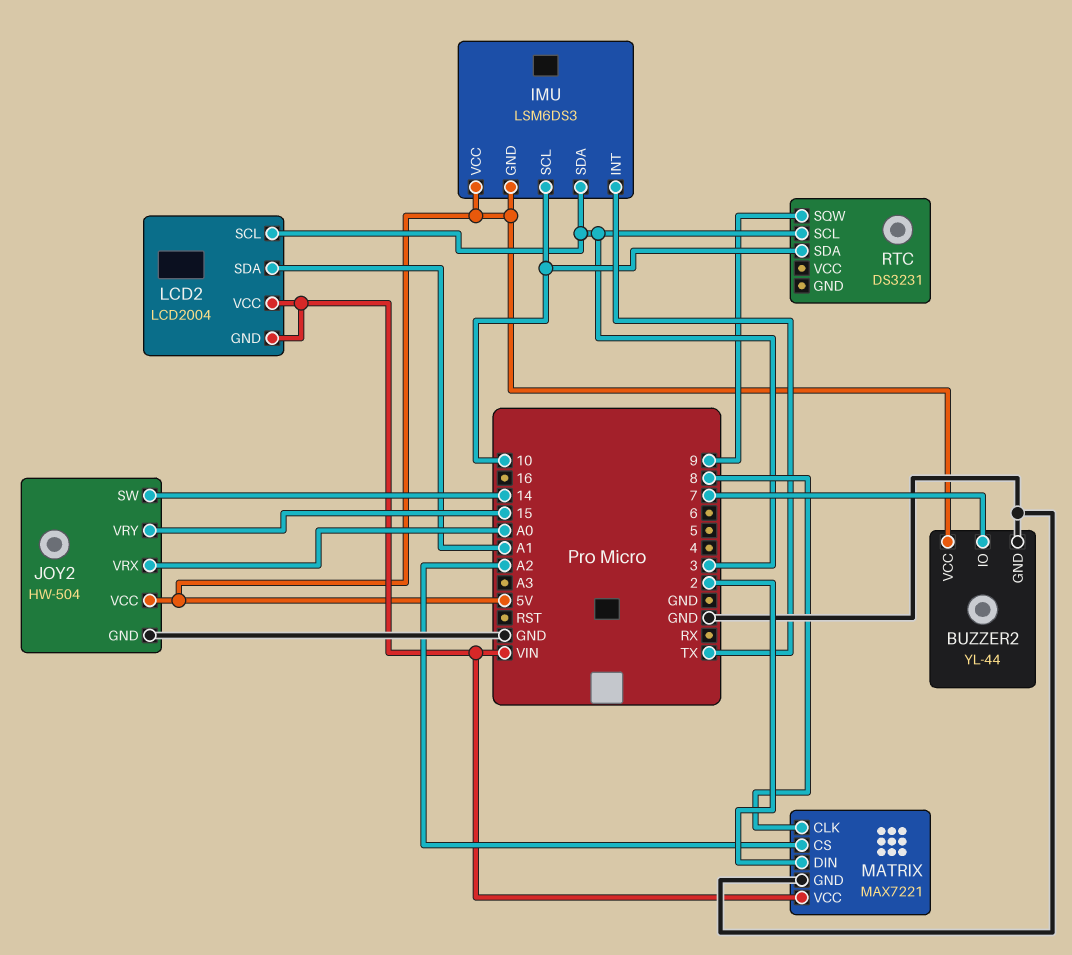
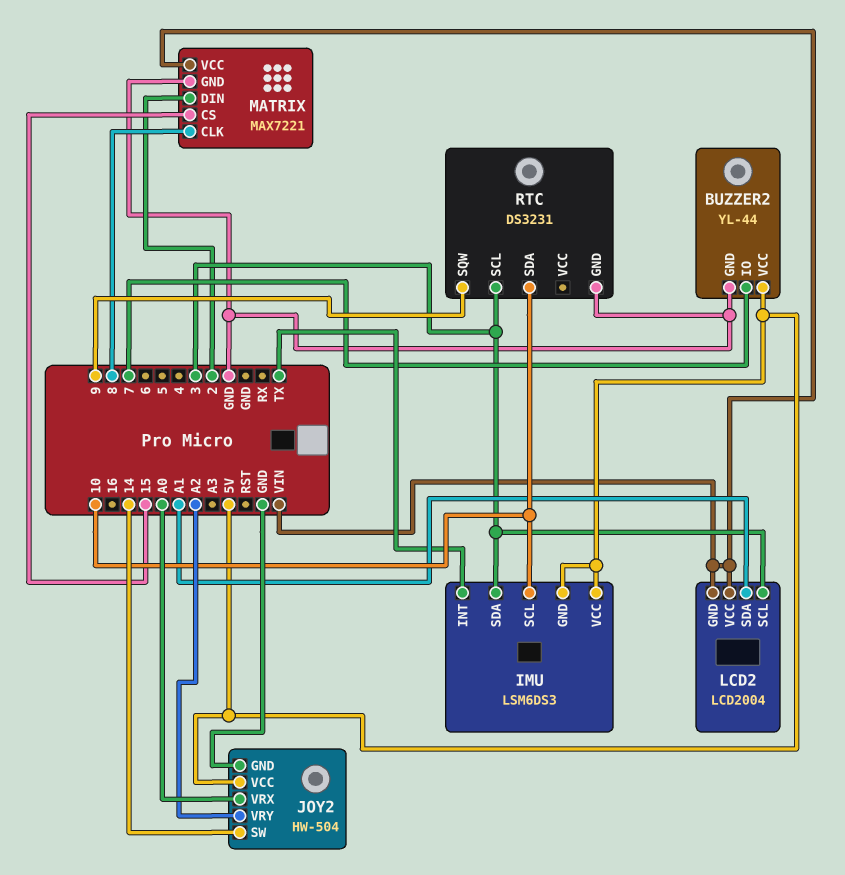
JOY2 pin VRY: 15 -> A2
MATRIX pin CS: A2 -> 15
RTC pin GND: none -> GND

